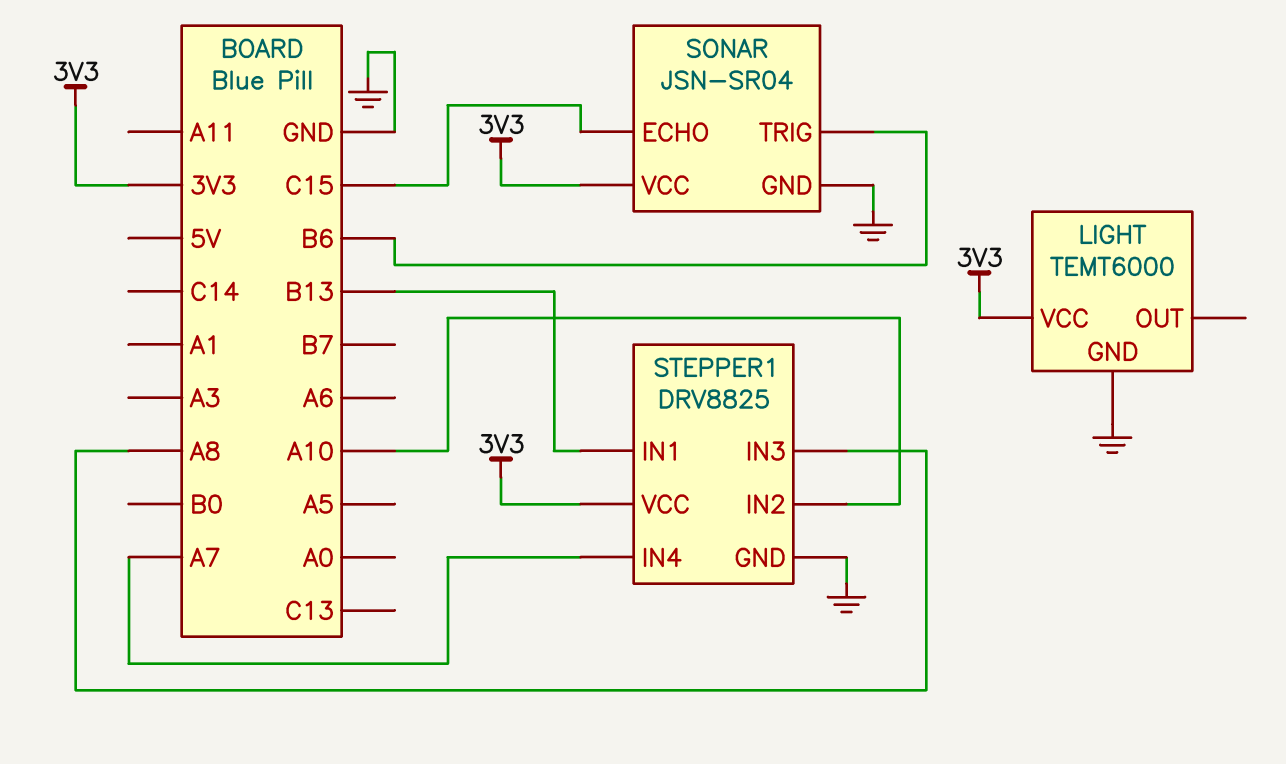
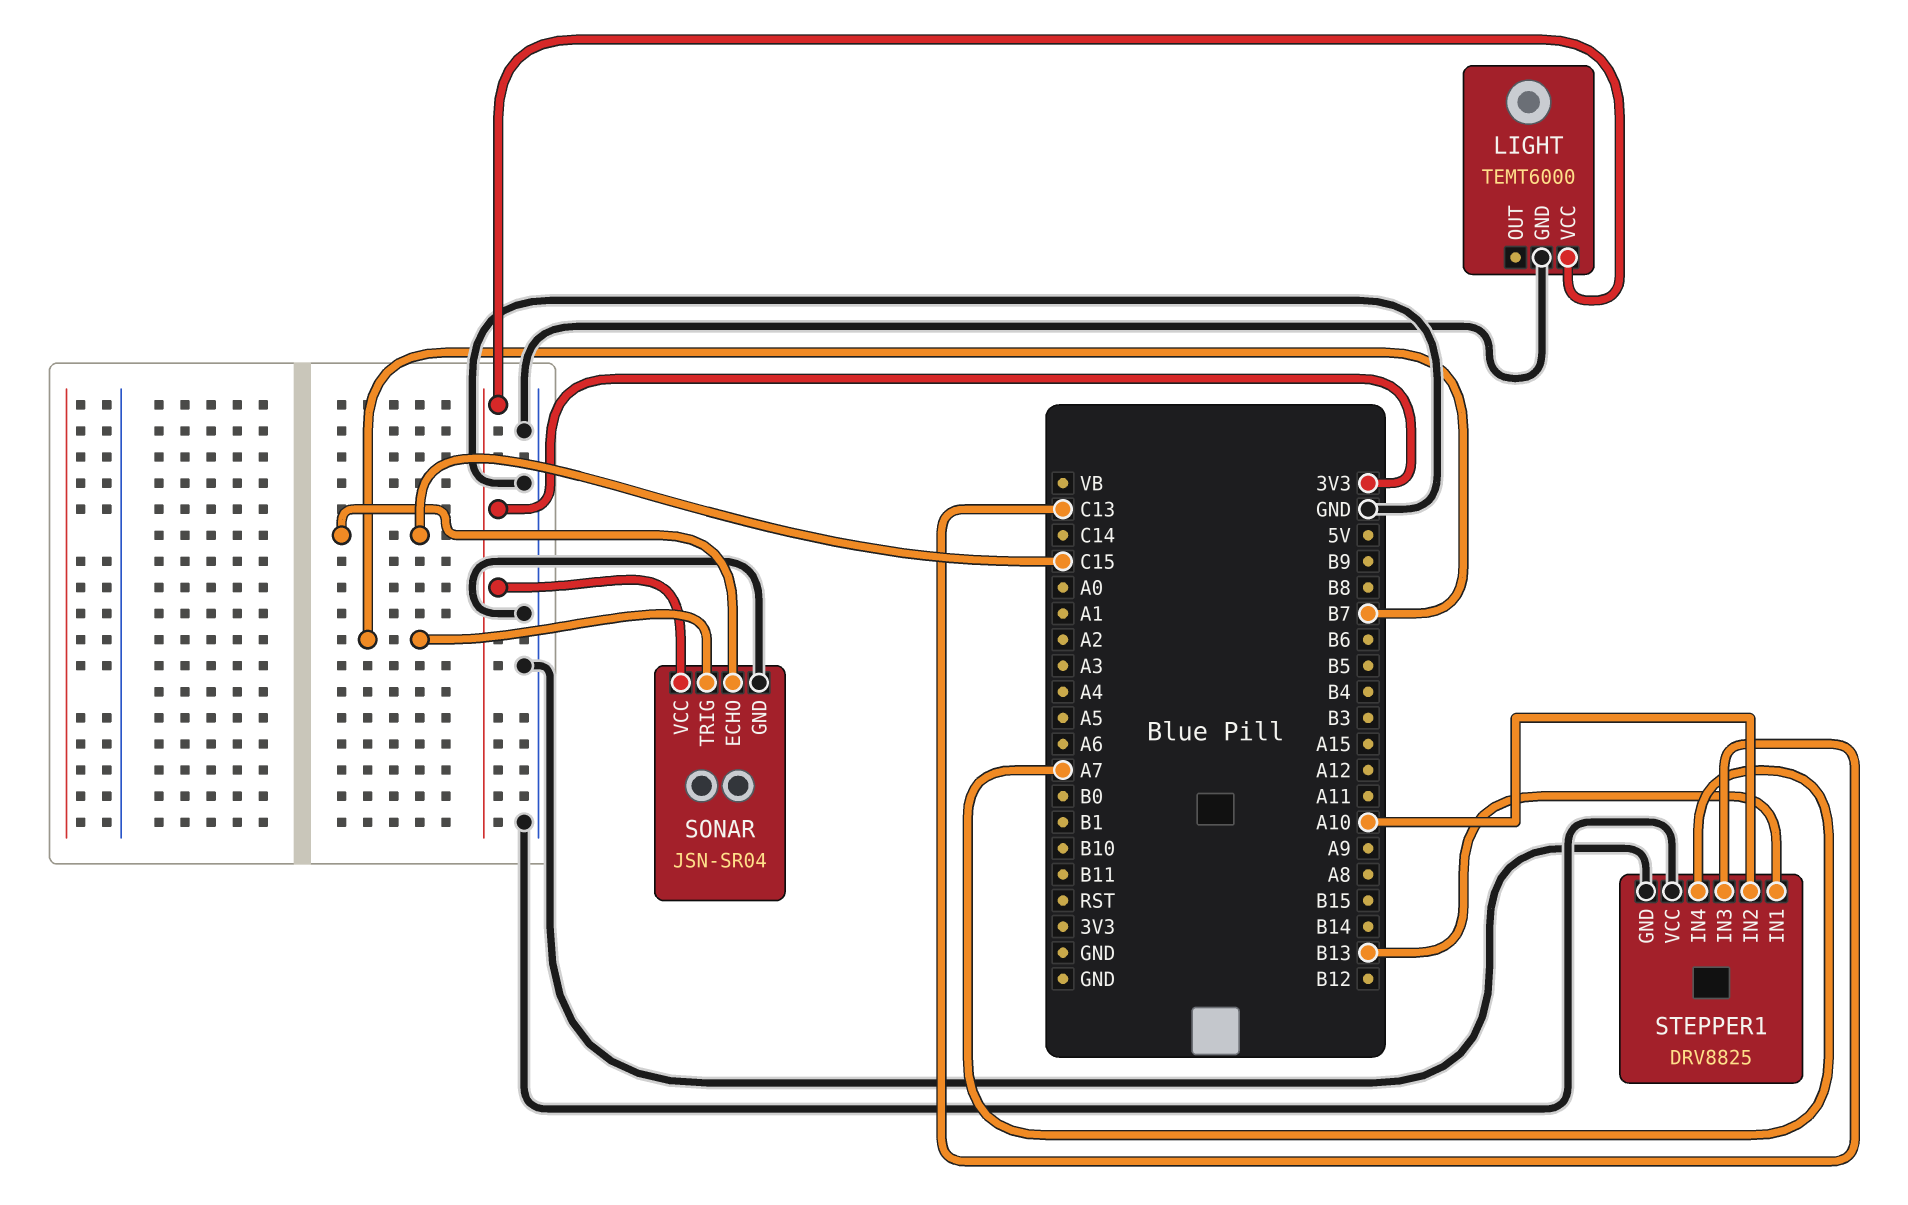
SONAR pin TRIG: B6 -> B7
STEPPER1 pin IN3: A8 -> C13
STEPPER1 pin VCC: 3V3 -> GND

